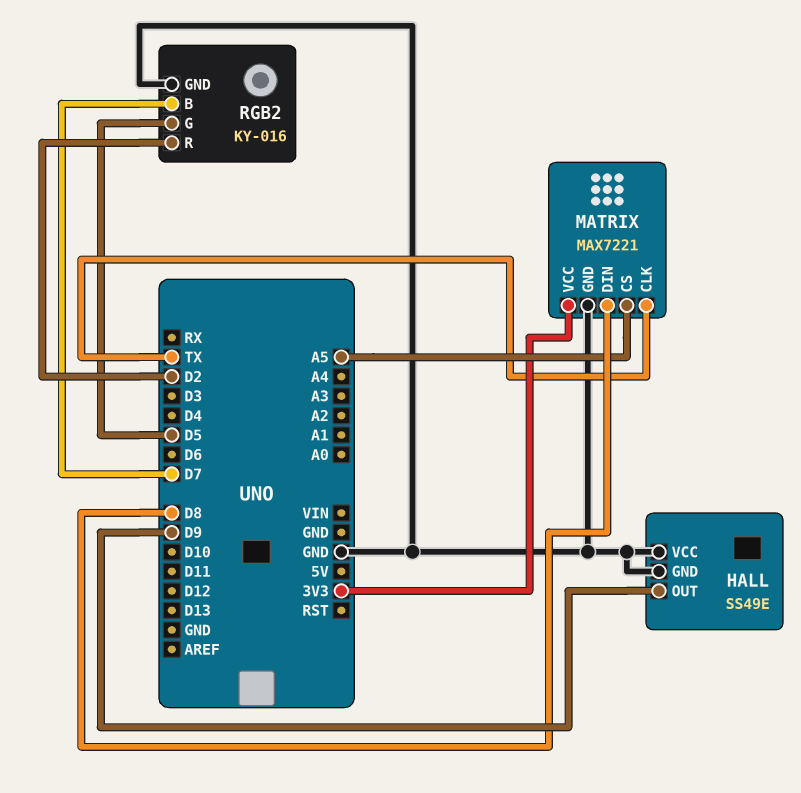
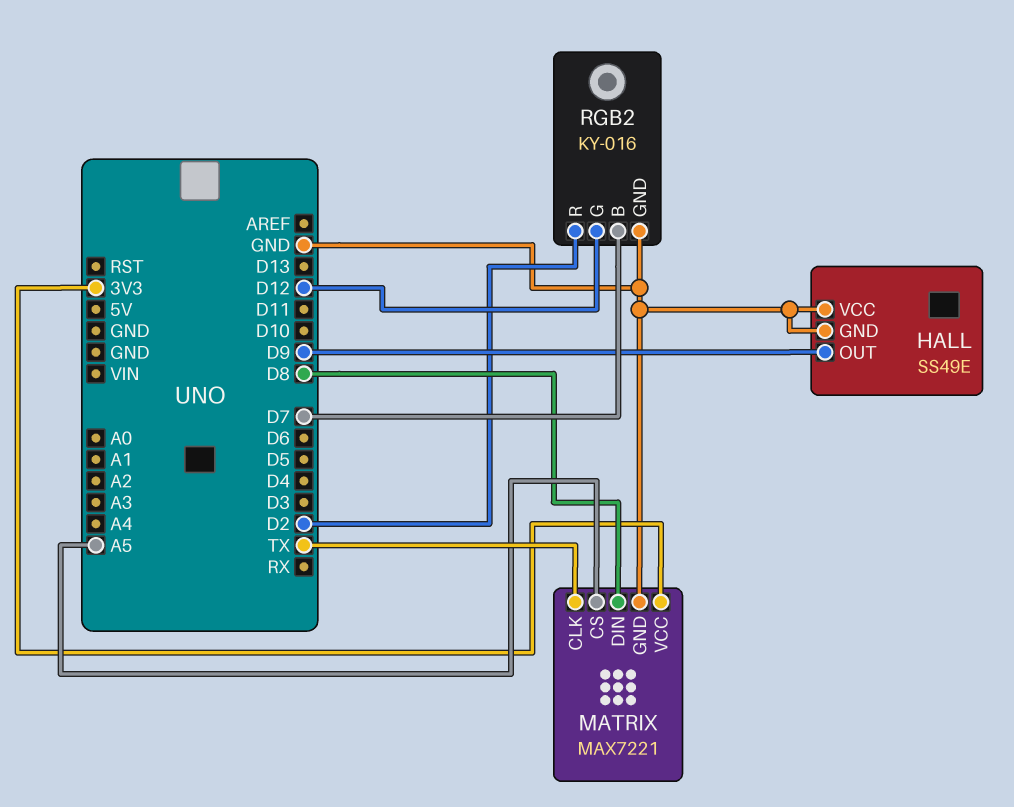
RGB2 pin G: D5 -> D12

